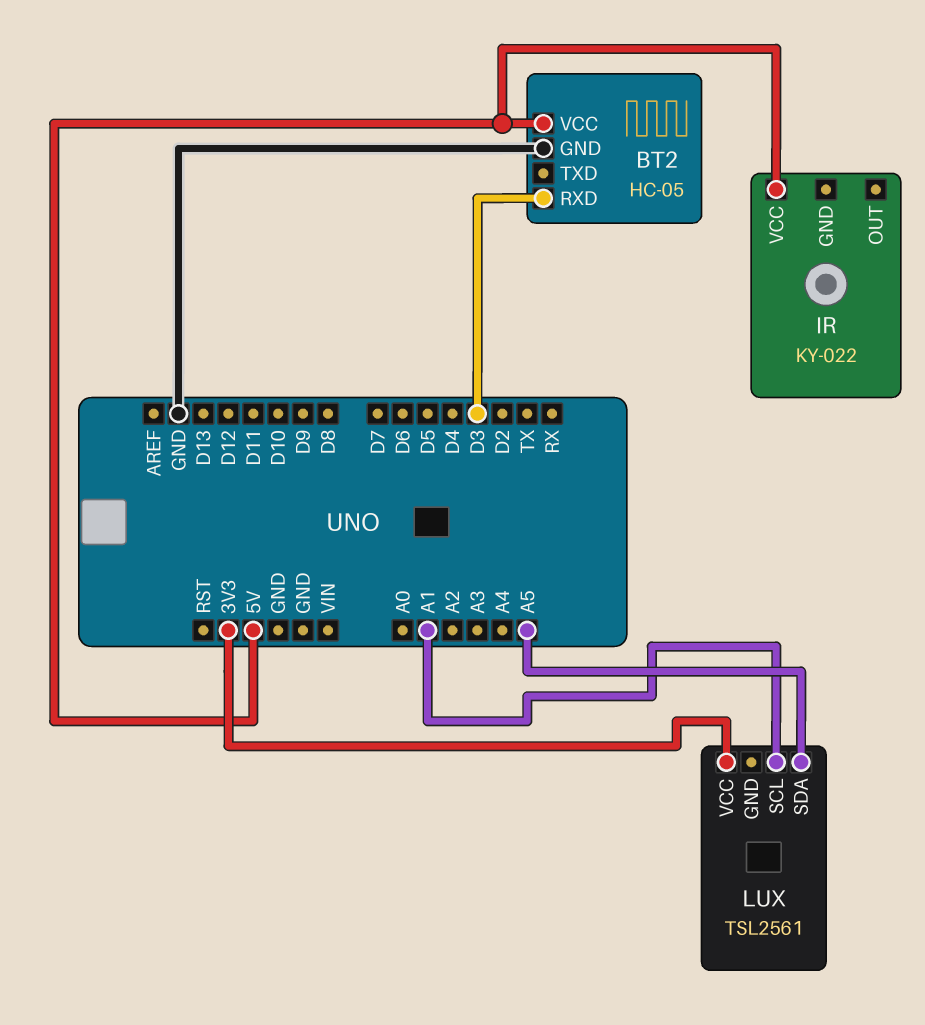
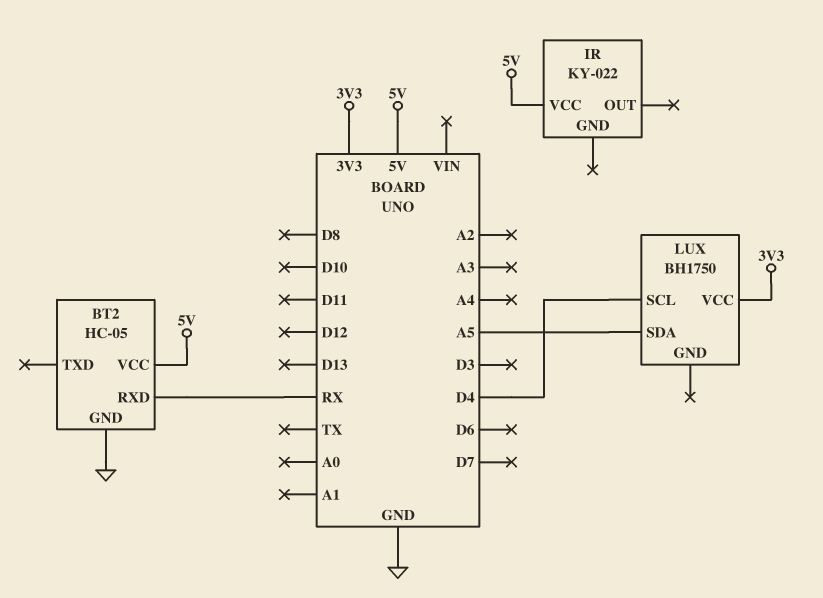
BT2 pin RXD: D3 -> RX
LUX: TSL2561 -> BH1750
LUX pin SCL: A1 -> D4

